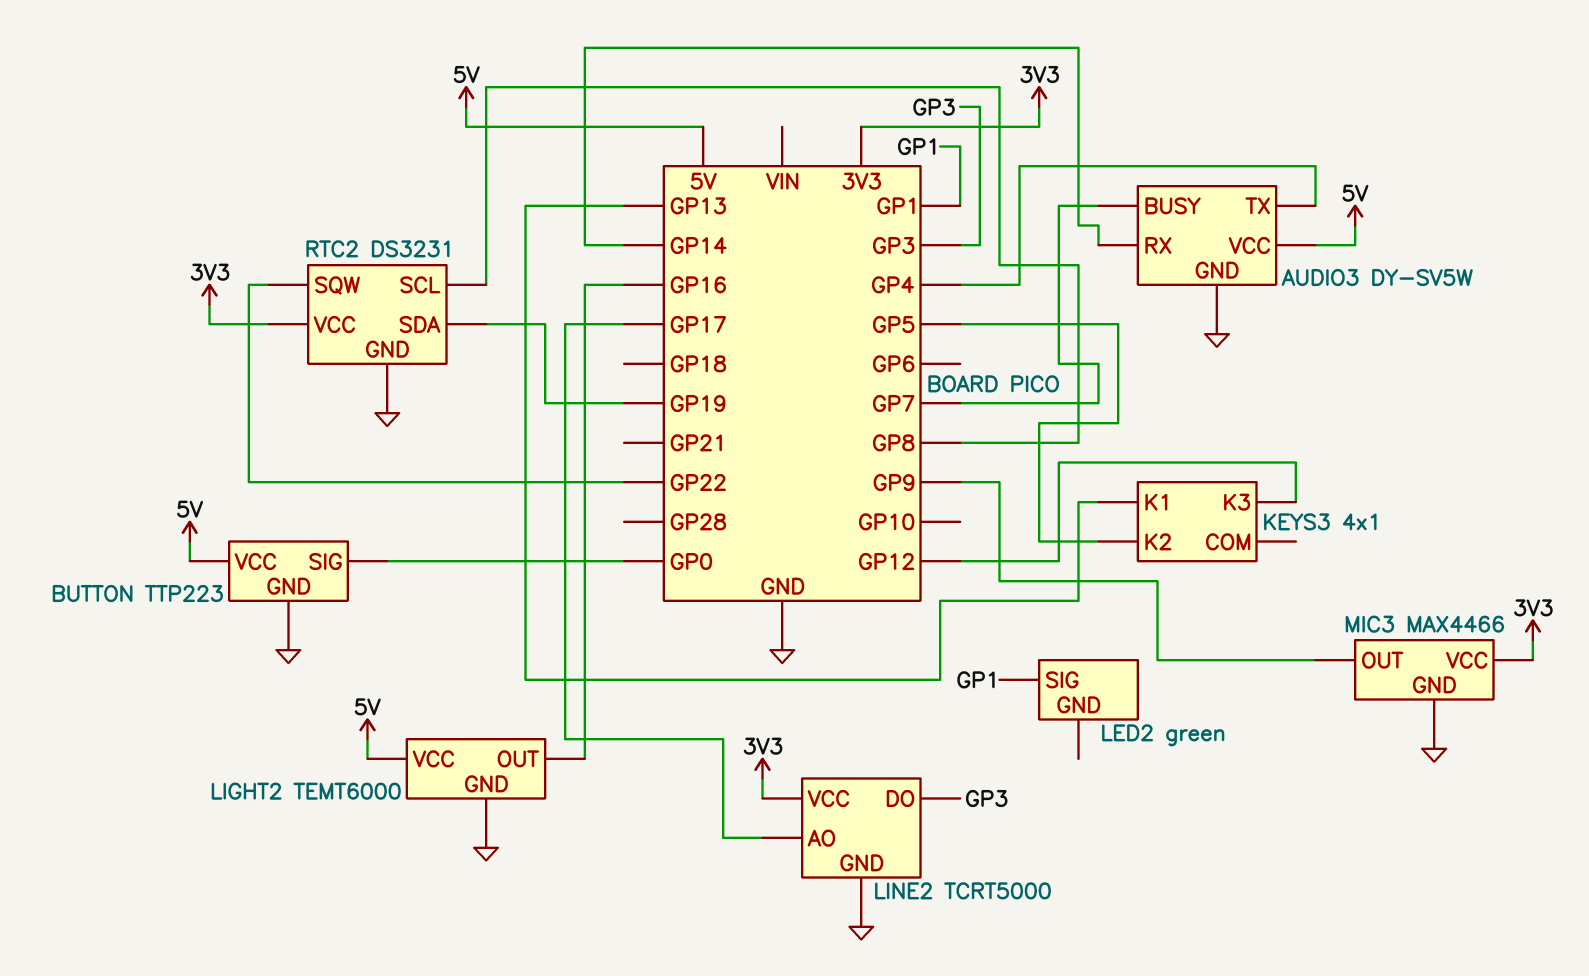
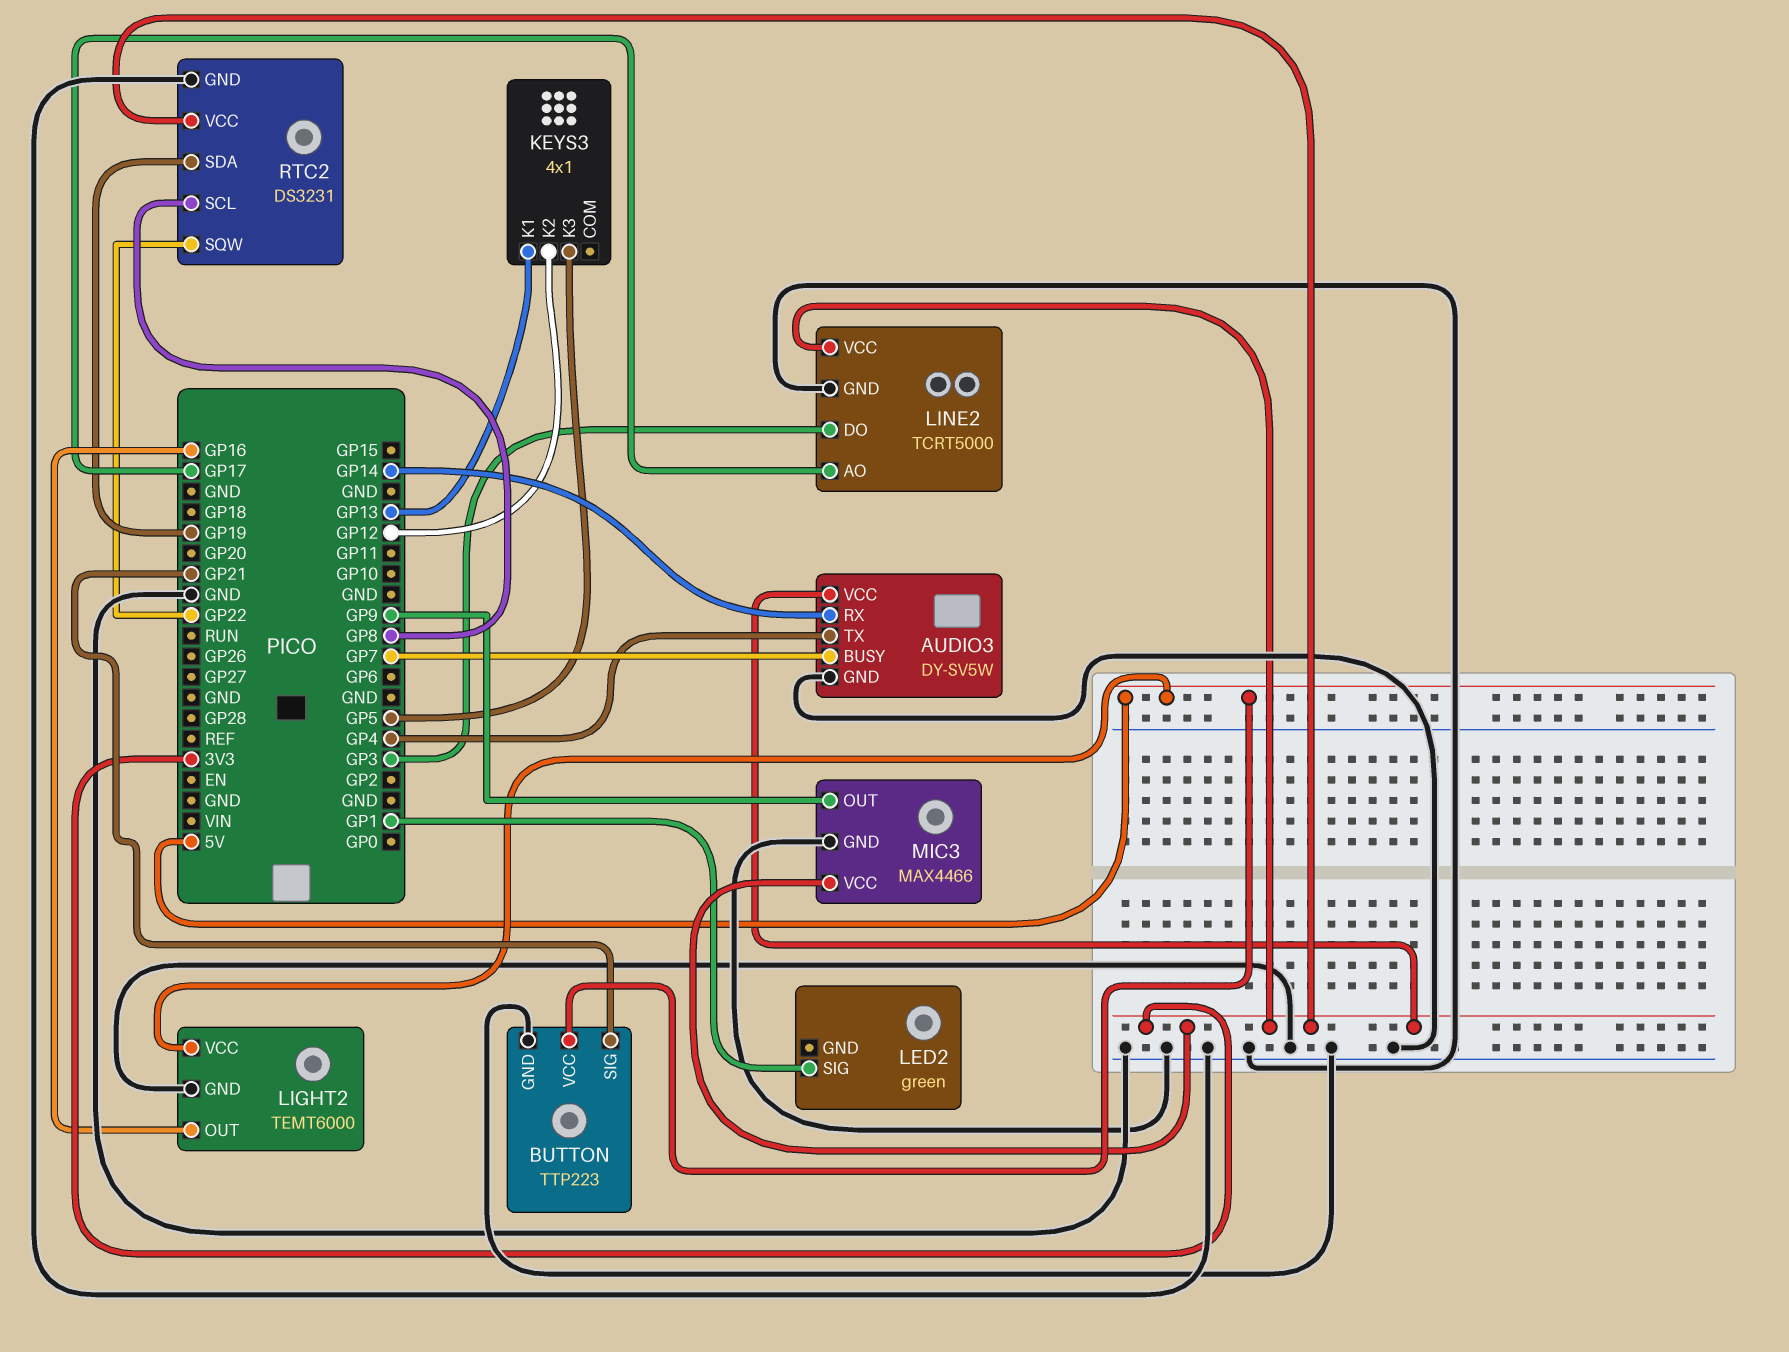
AUDIO3 pin VCC: 5V -> 3V3
BUTTON pin SIG: GP0 -> GP21
KEYS3 pin K2: GP5 -> GP12
KEYS3 pin K3: GP12 -> GP5

